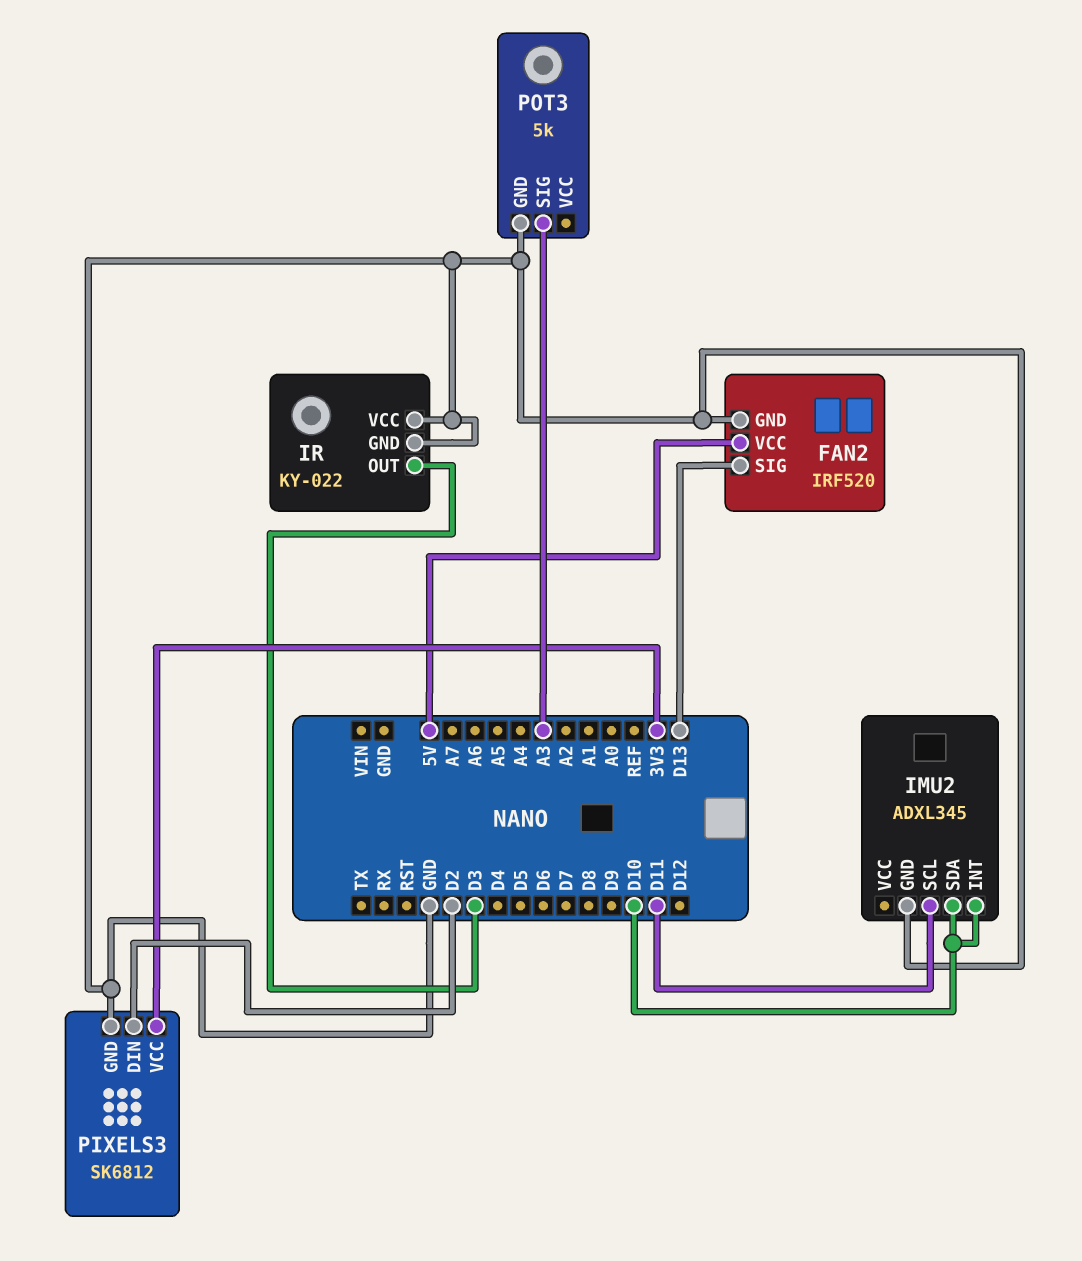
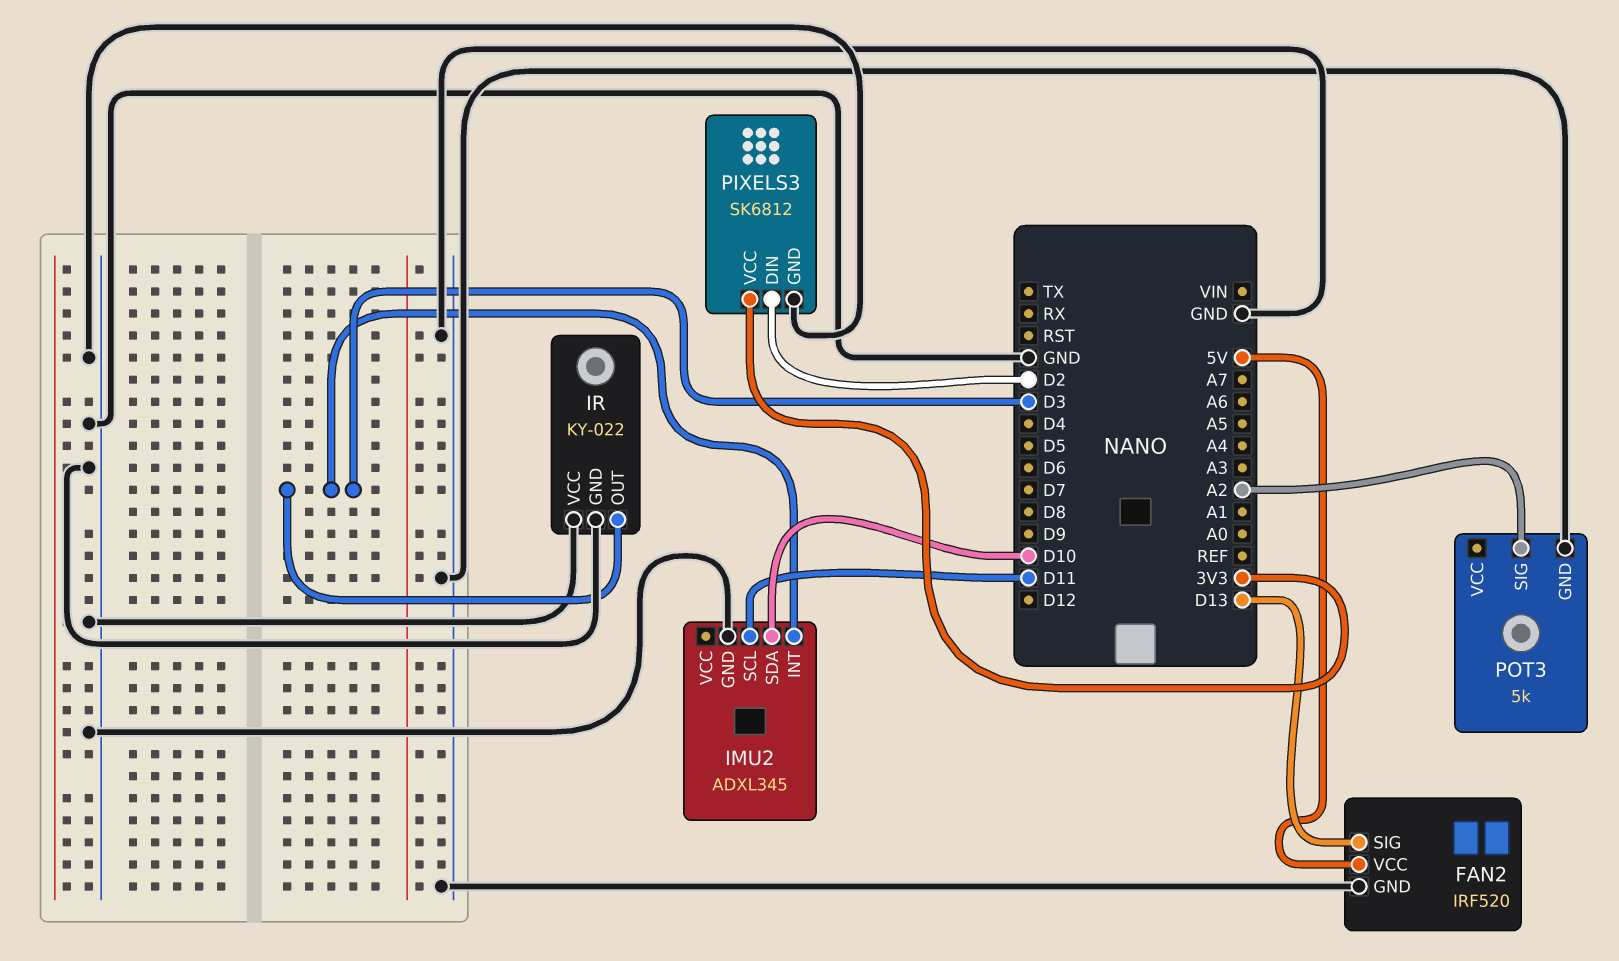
IMU2 pin INT: D10 -> D3
POT3 pin SIG: A3 -> A2

